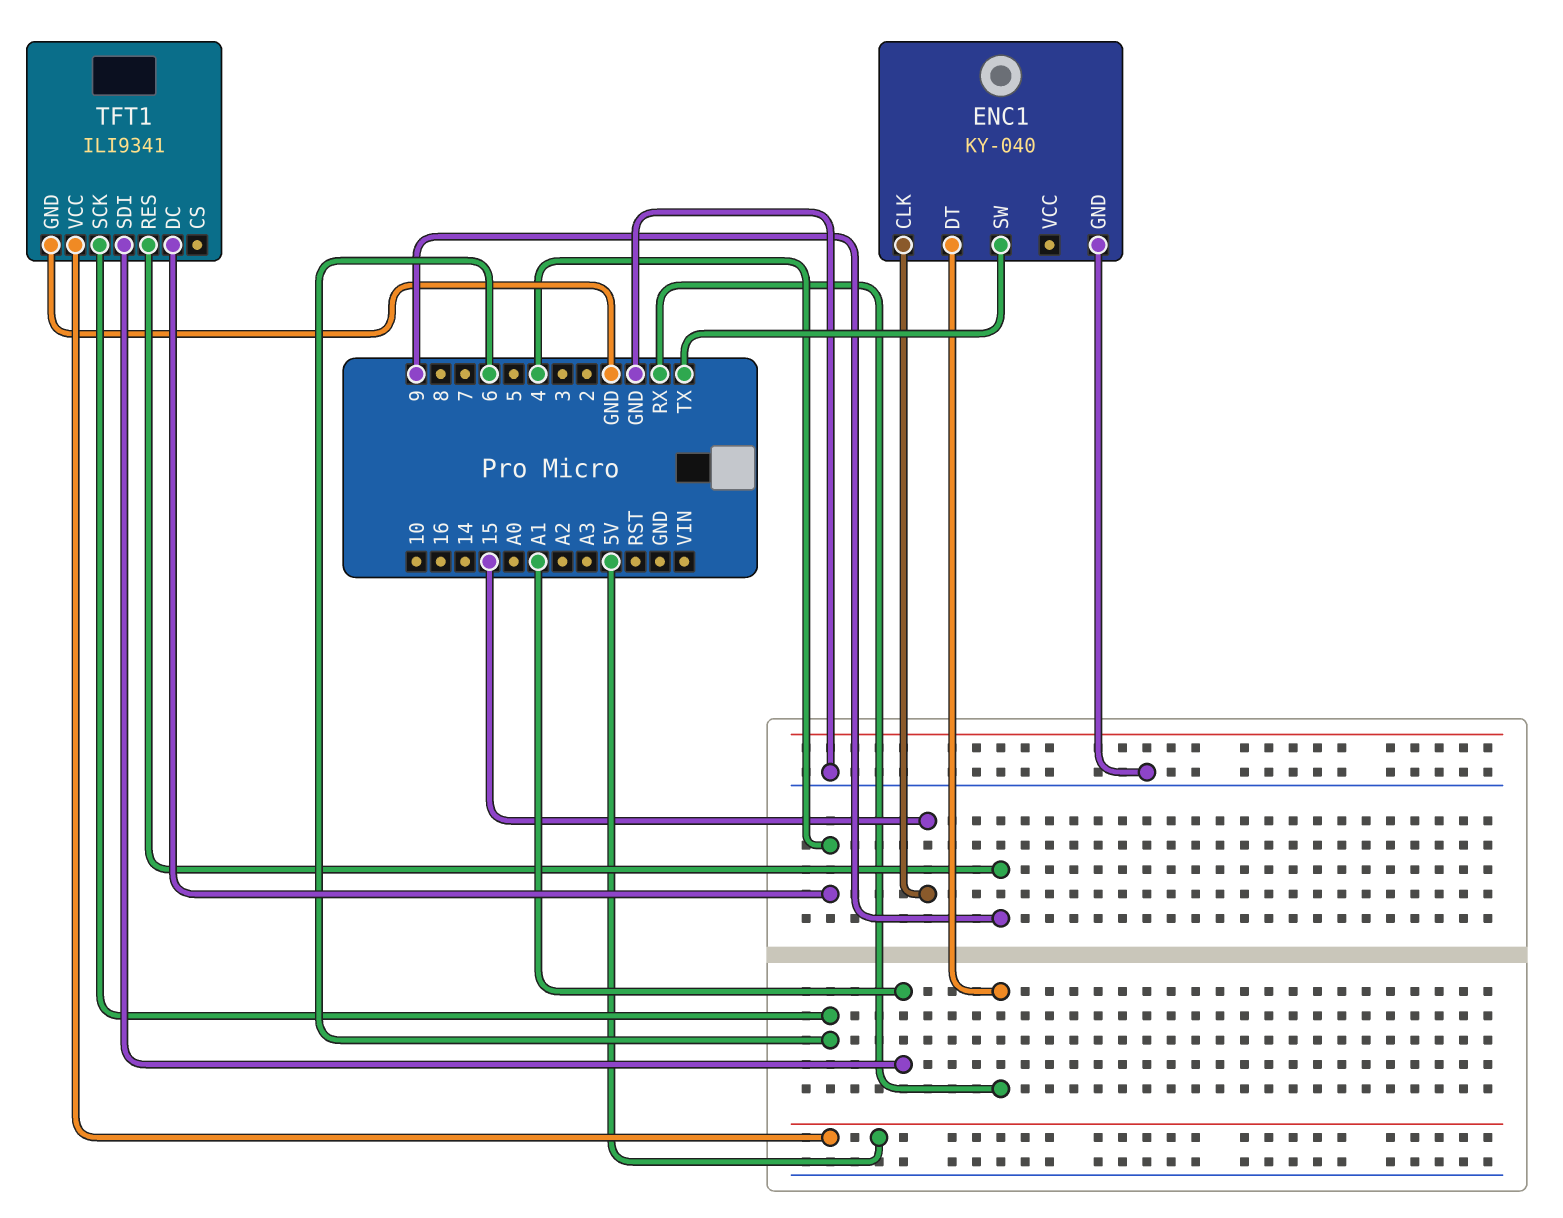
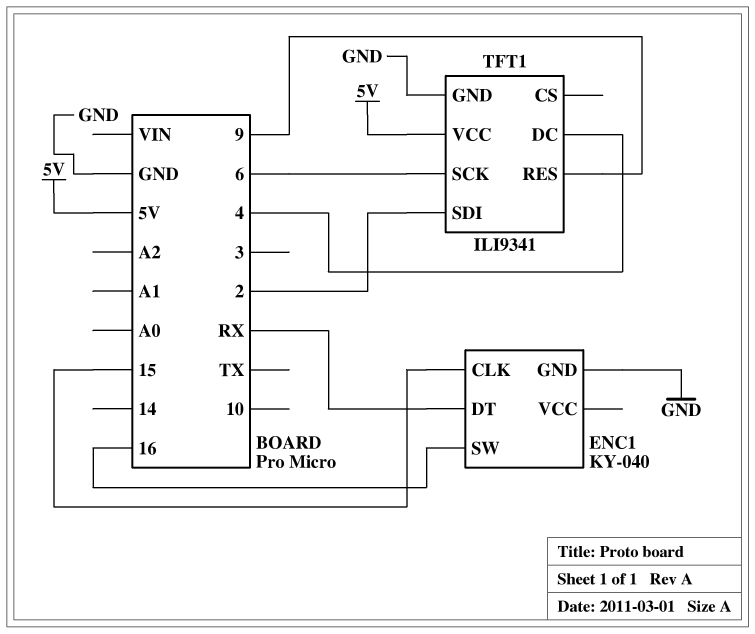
ENC1 pin SW: TX -> 16
TFT1 pin SDI: A1 -> 2

